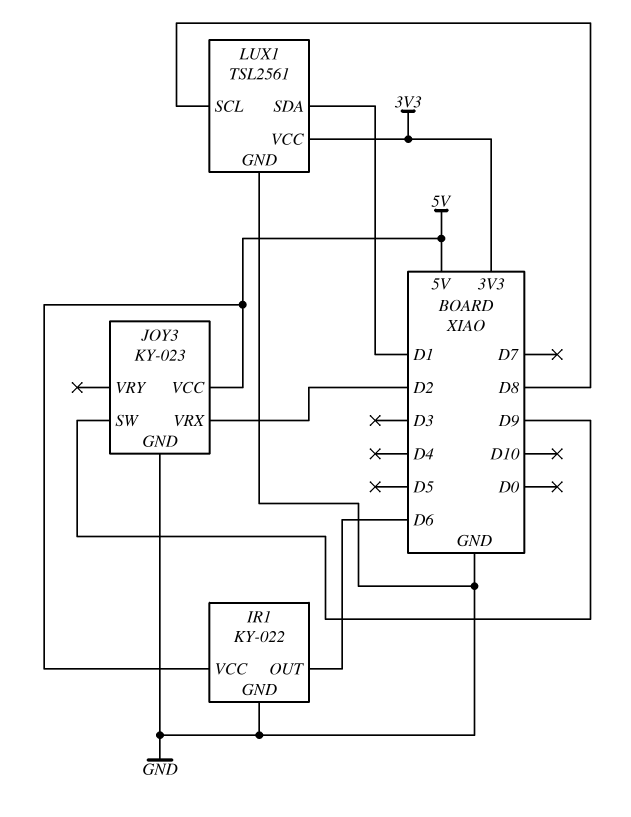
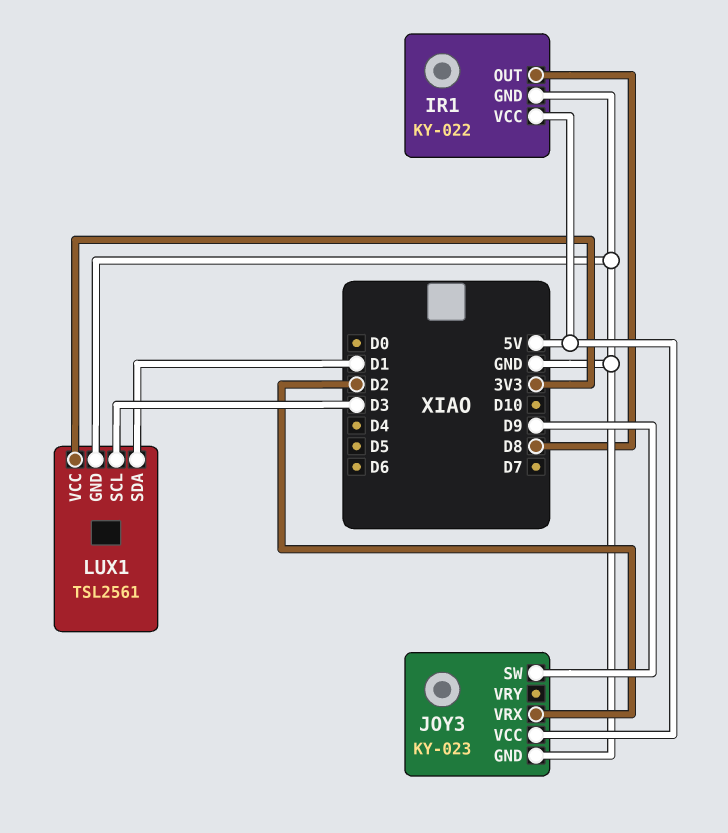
IR1 pin OUT: D6 -> D8
LUX1 pin SCL: D8 -> D3

